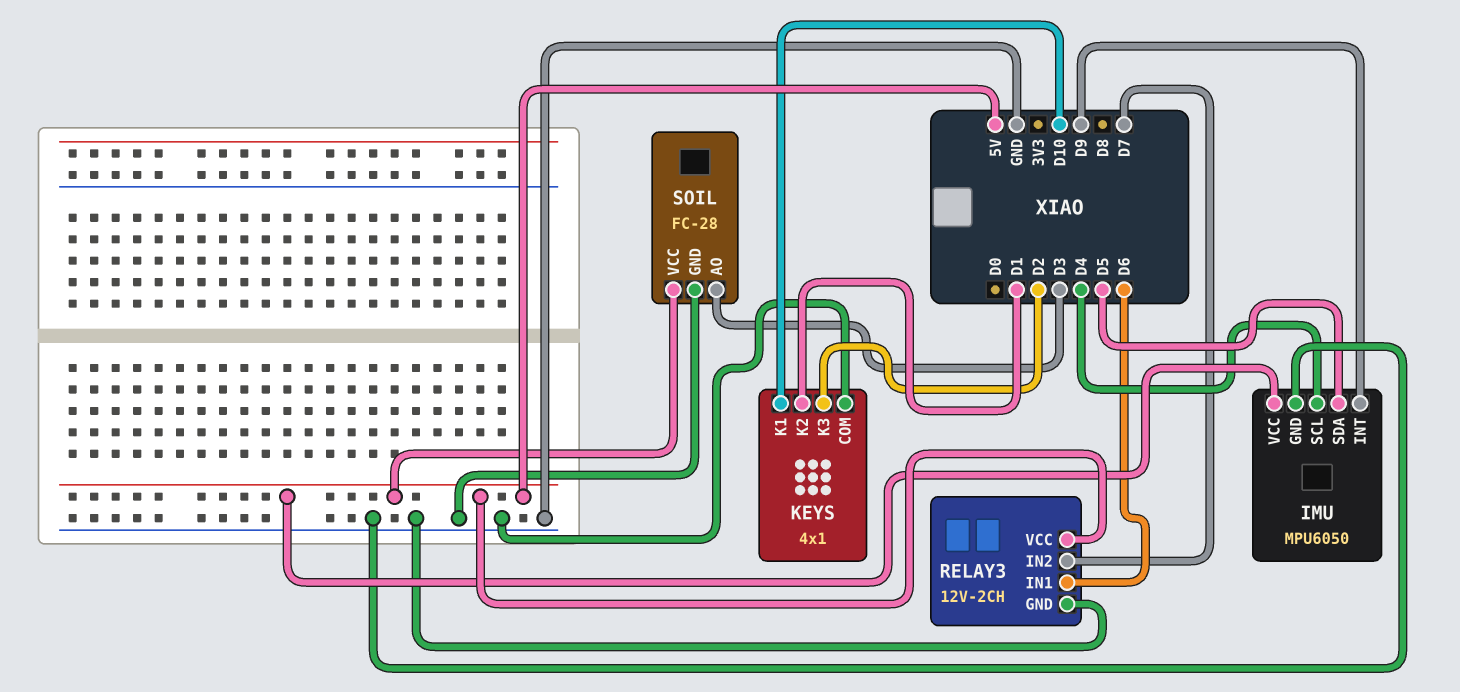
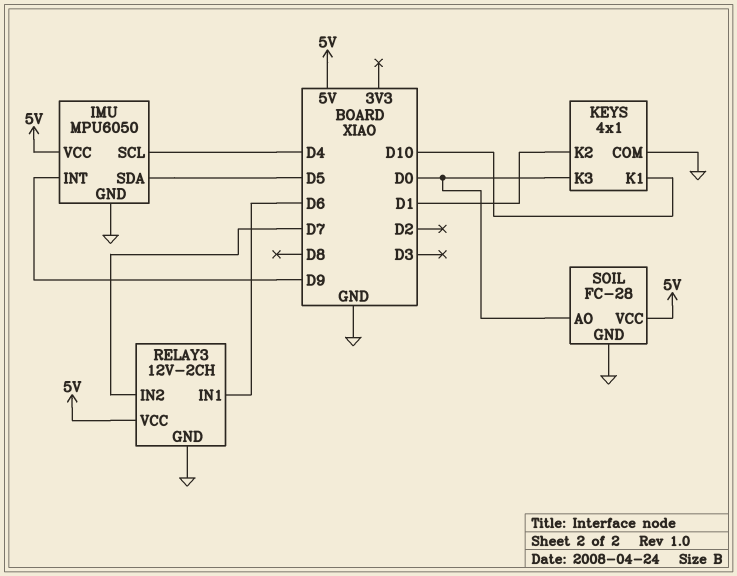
KEYS pin K3: D2 -> D0
SOIL pin AO: D3 -> D0

